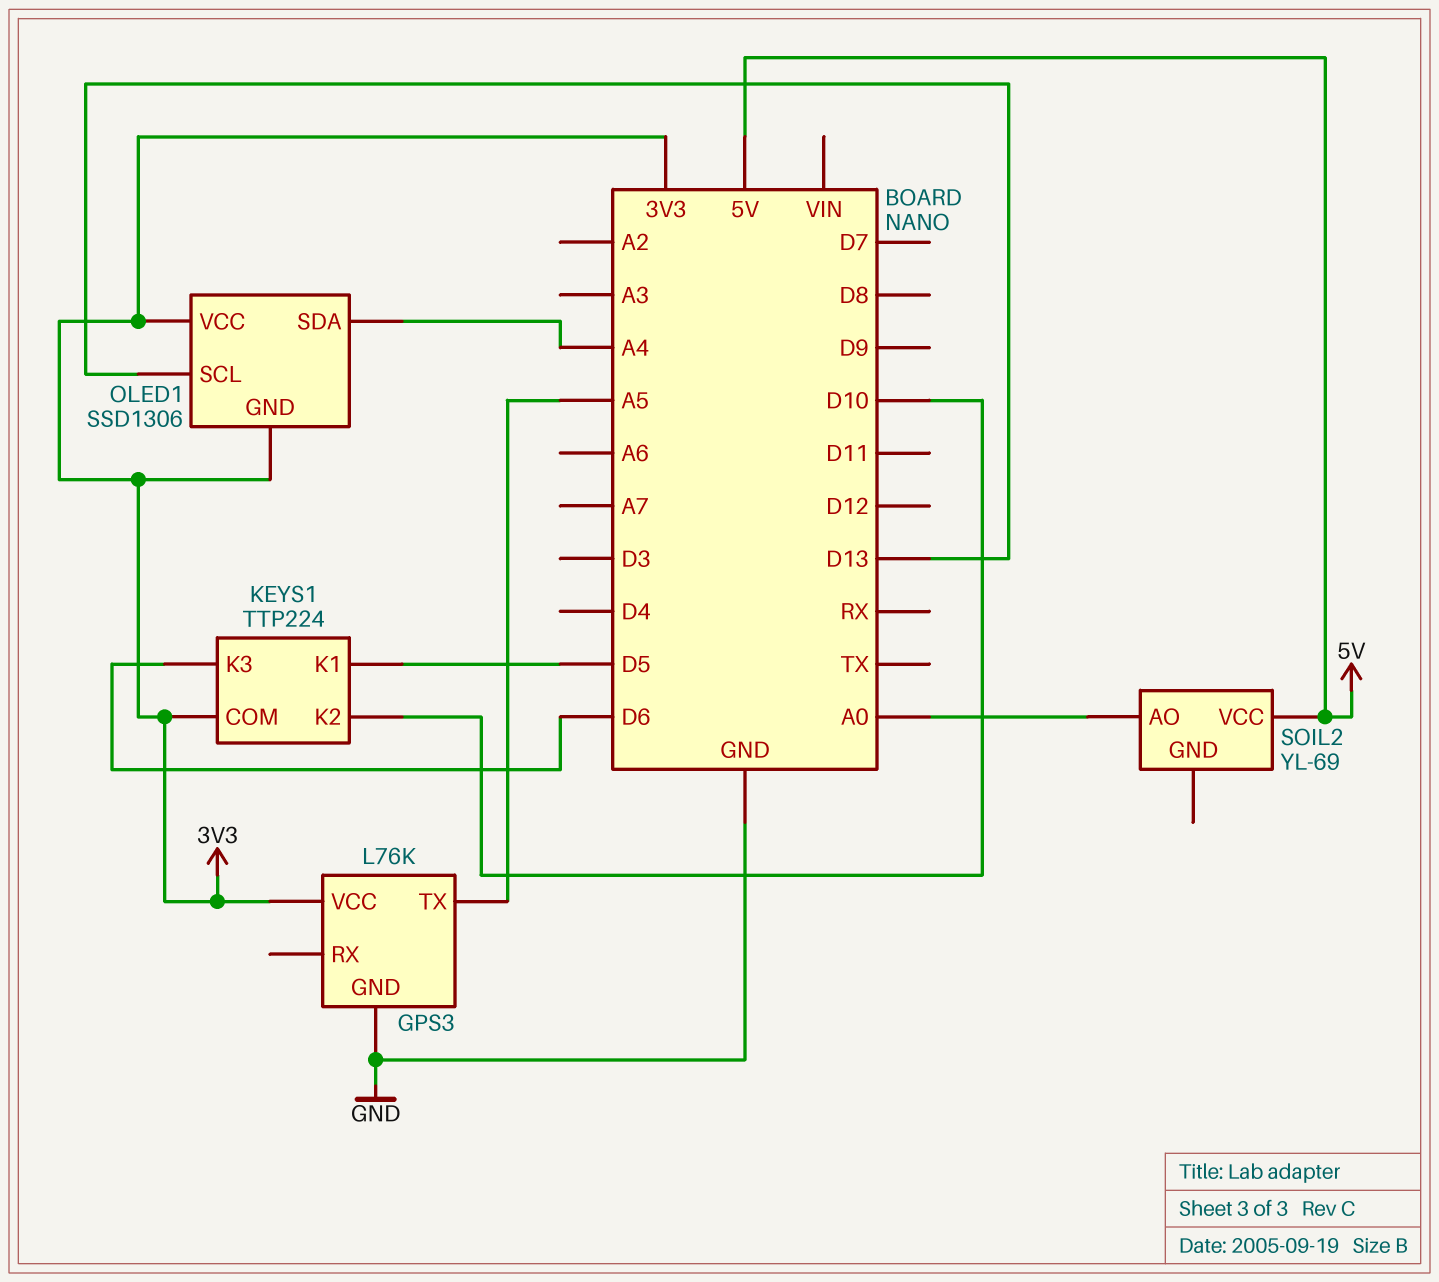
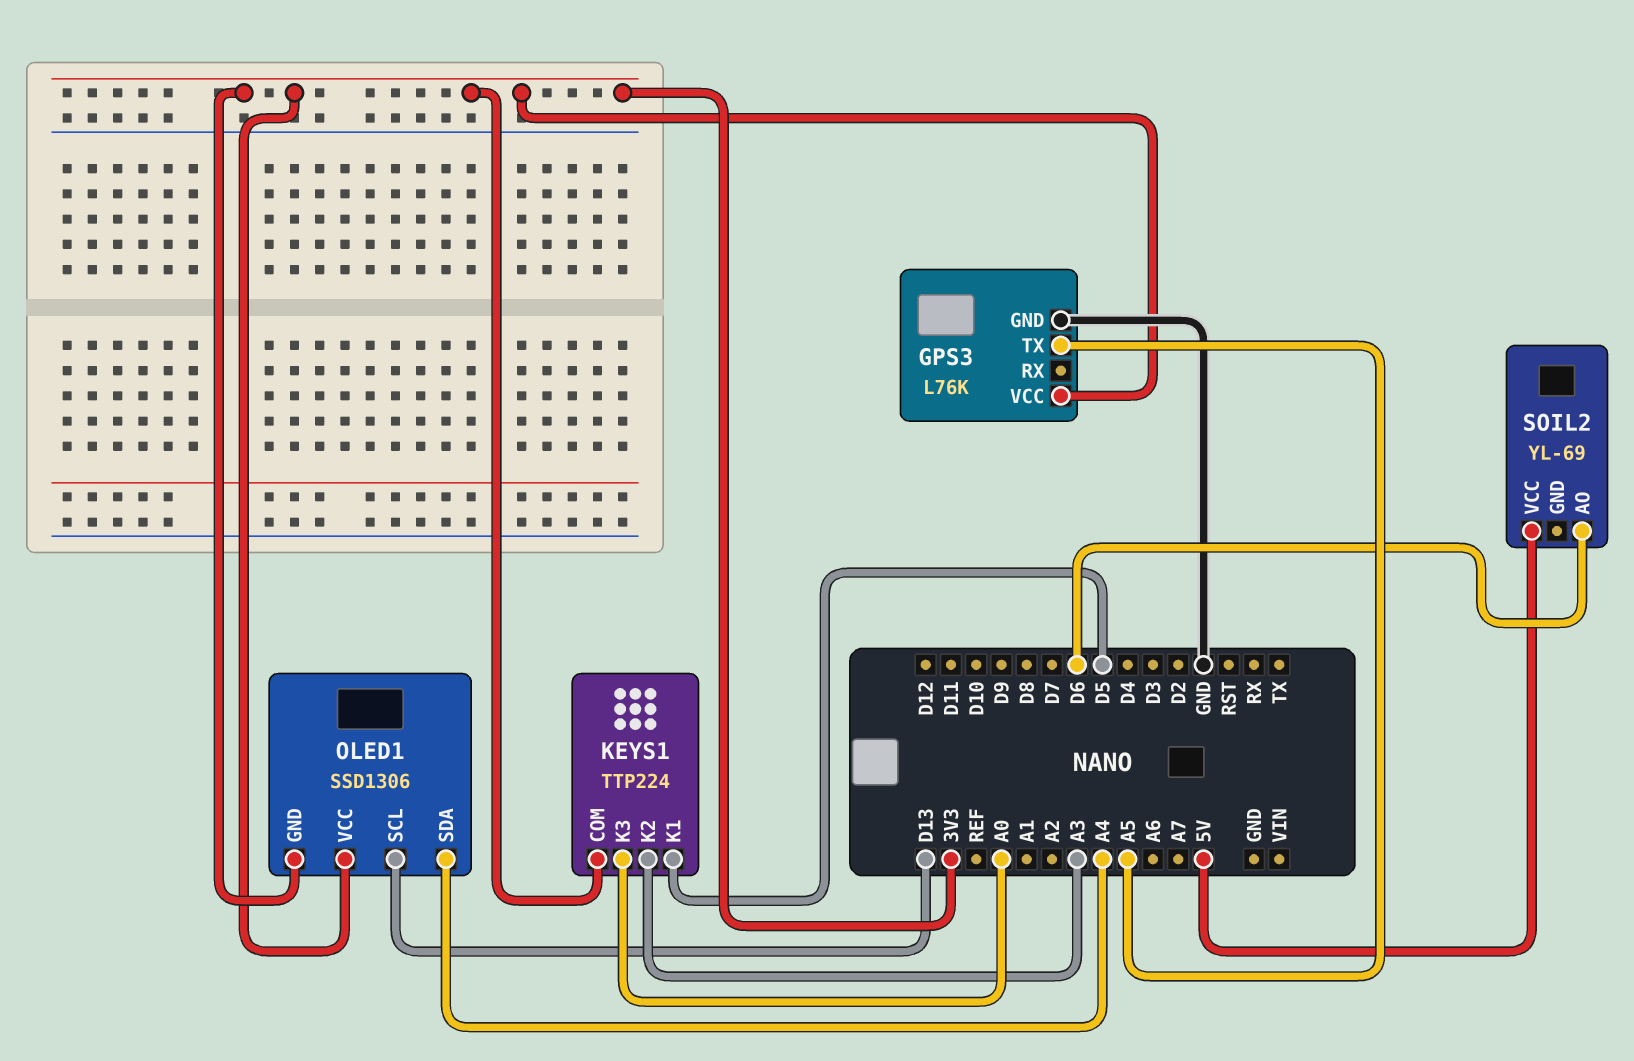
KEYS1 pin K2: D10 -> A3
KEYS1 pin K3: D6 -> A0
SOIL2 pin AO: A0 -> D6

